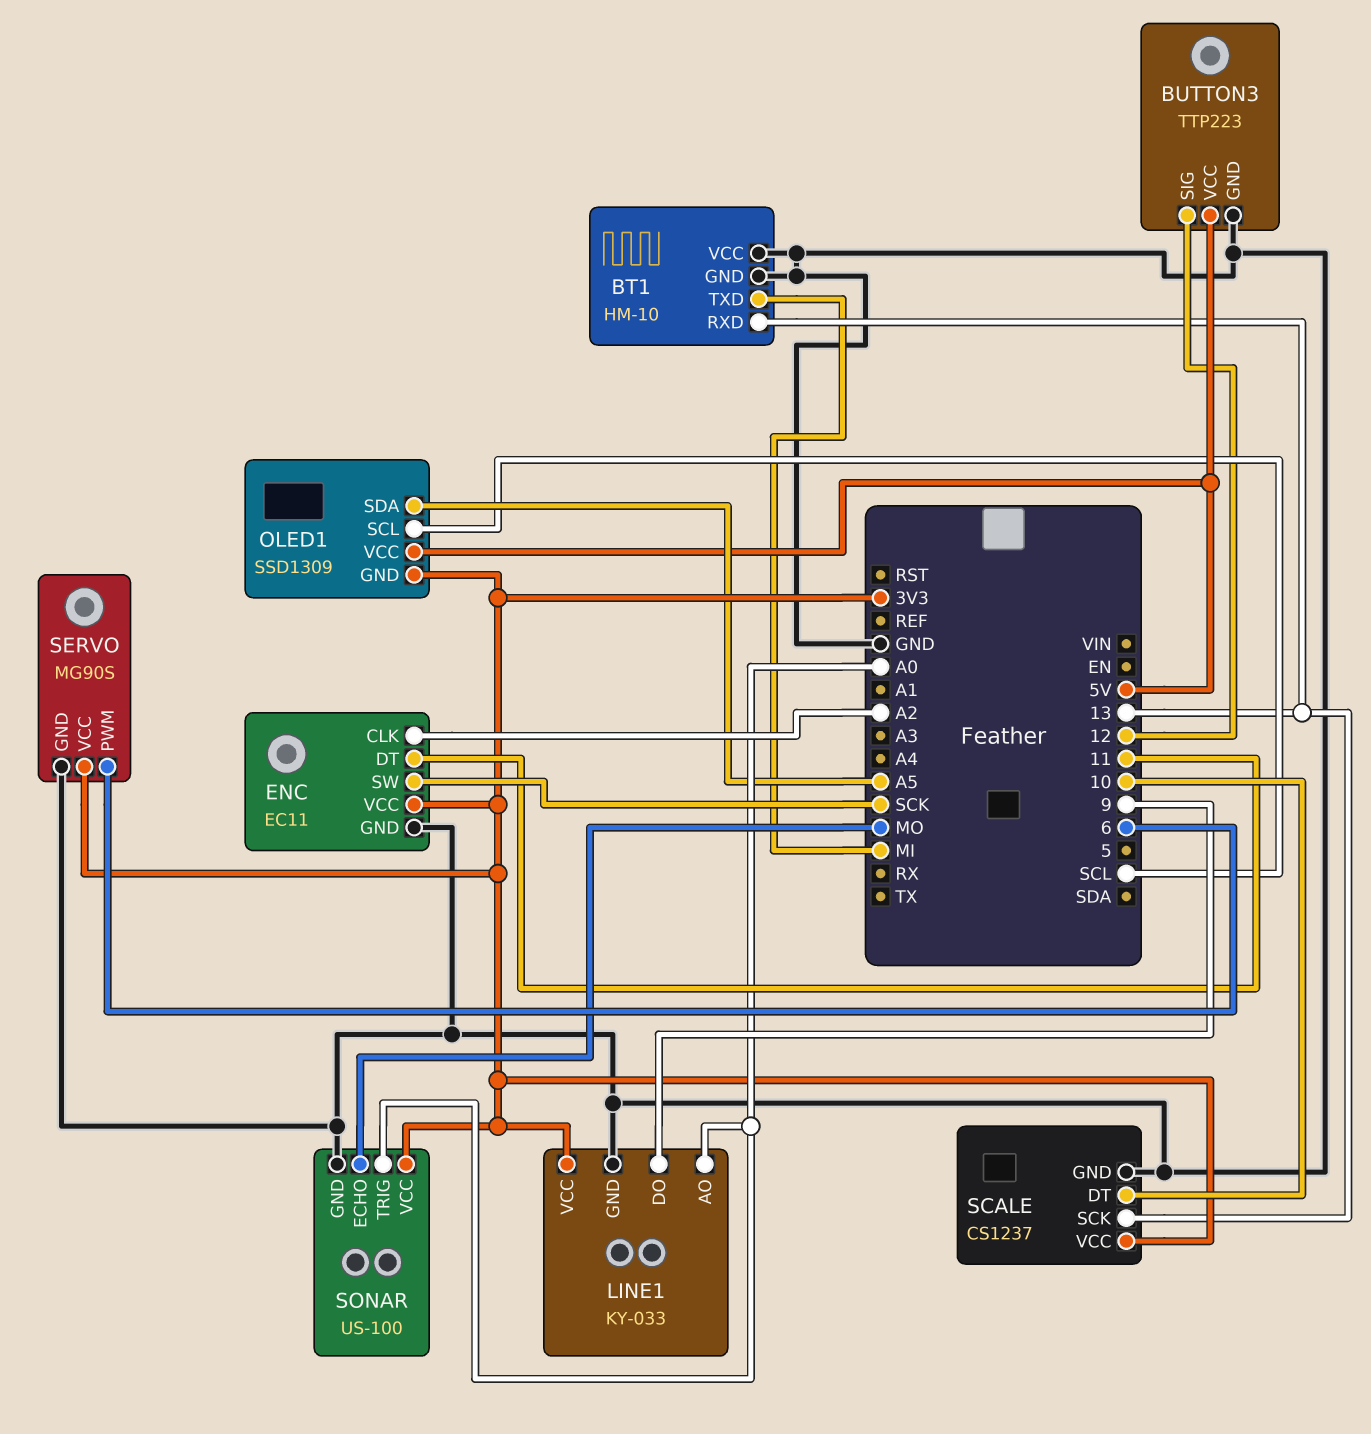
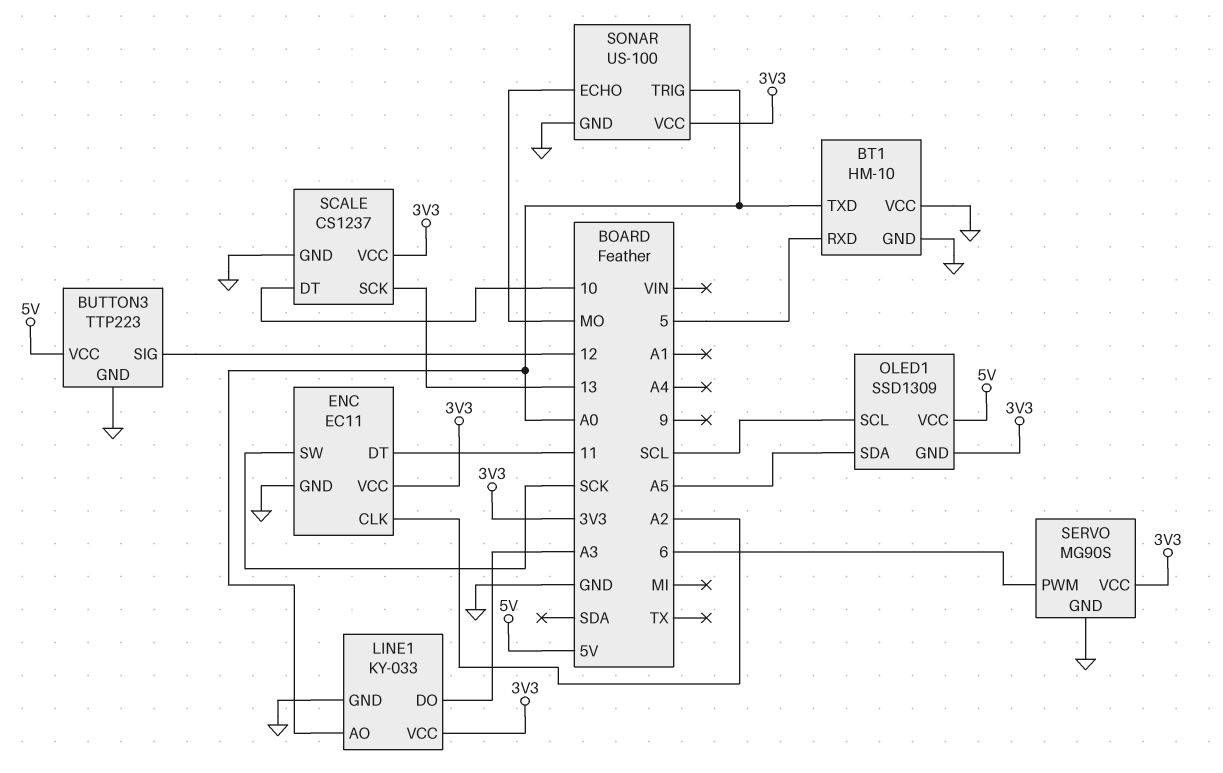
BT1 pin RXD: 13 -> 5
BT1 pin TXD: MI -> A0
LINE1 pin DO: 9 -> A3

